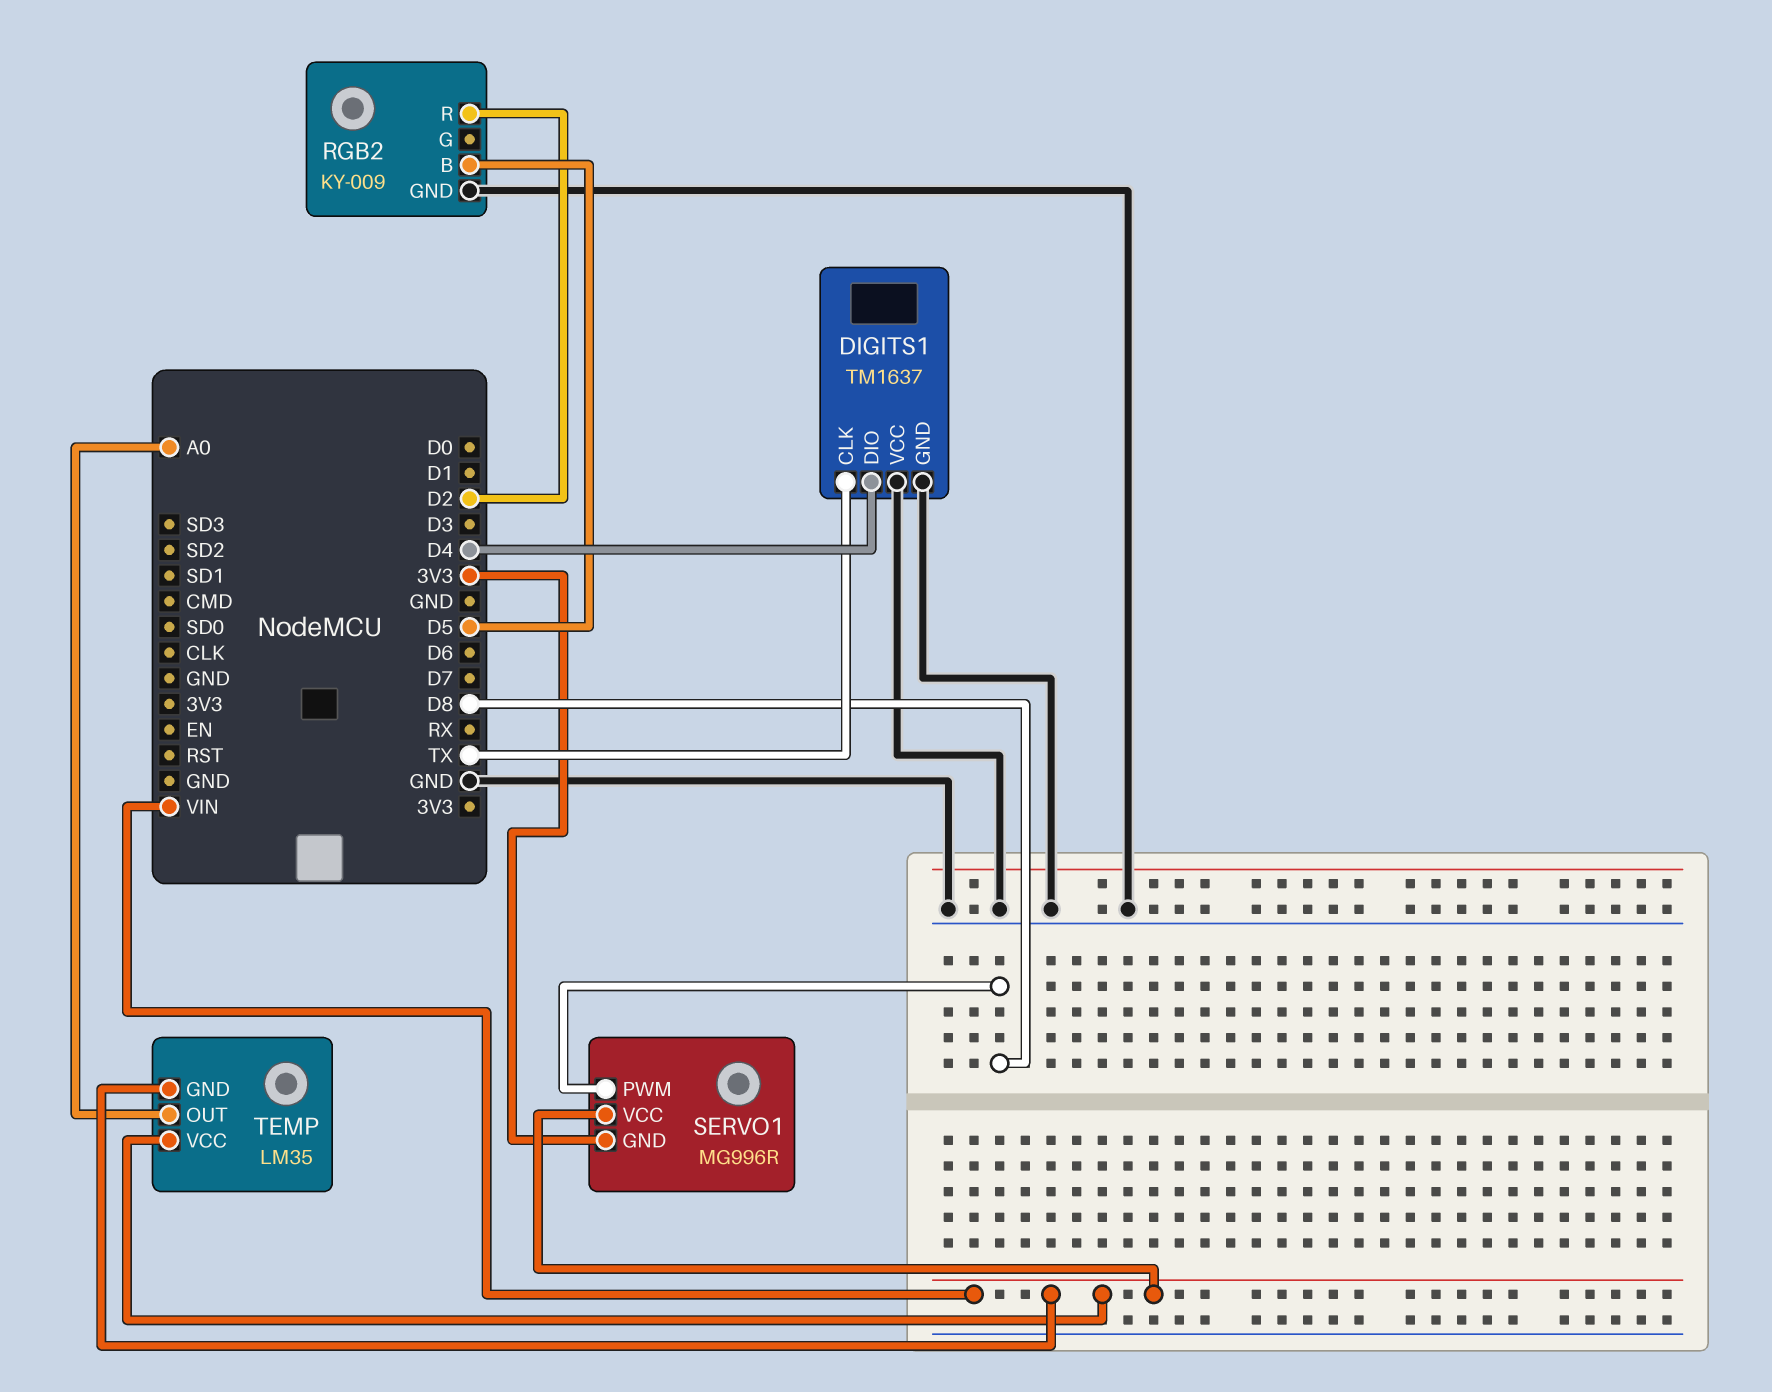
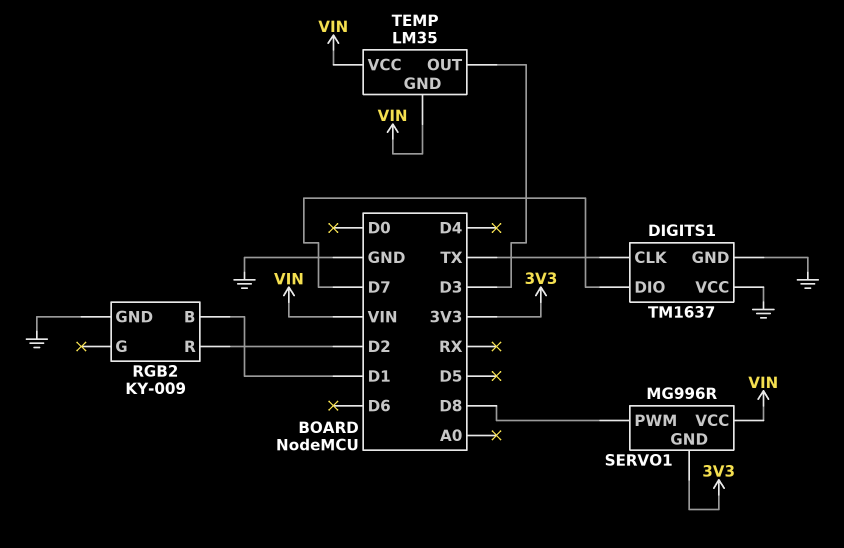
DIGITS1 pin DIO: D4 -> D7
RGB2 pin B: D5 -> D1
TEMP pin OUT: A0 -> D3

